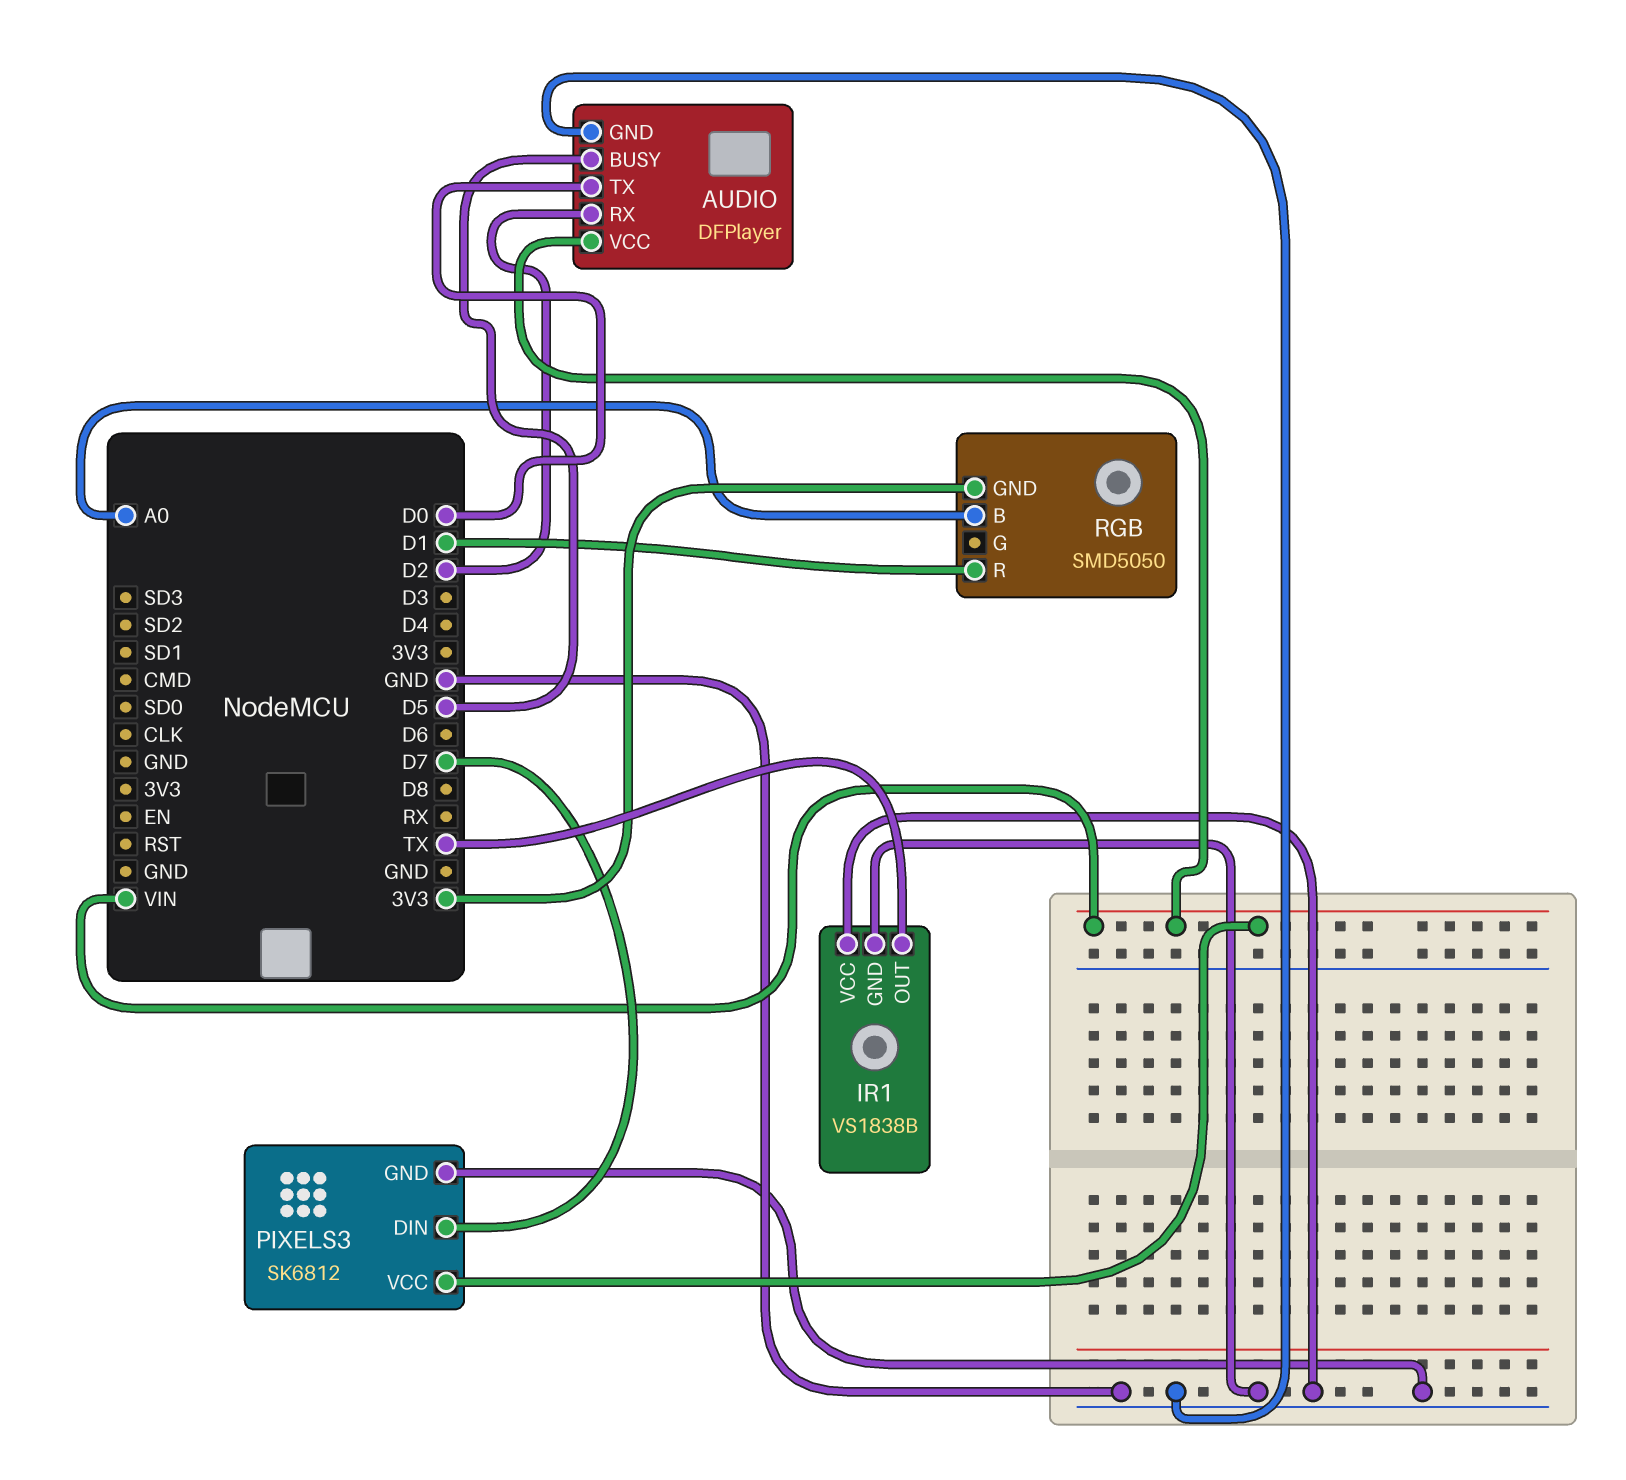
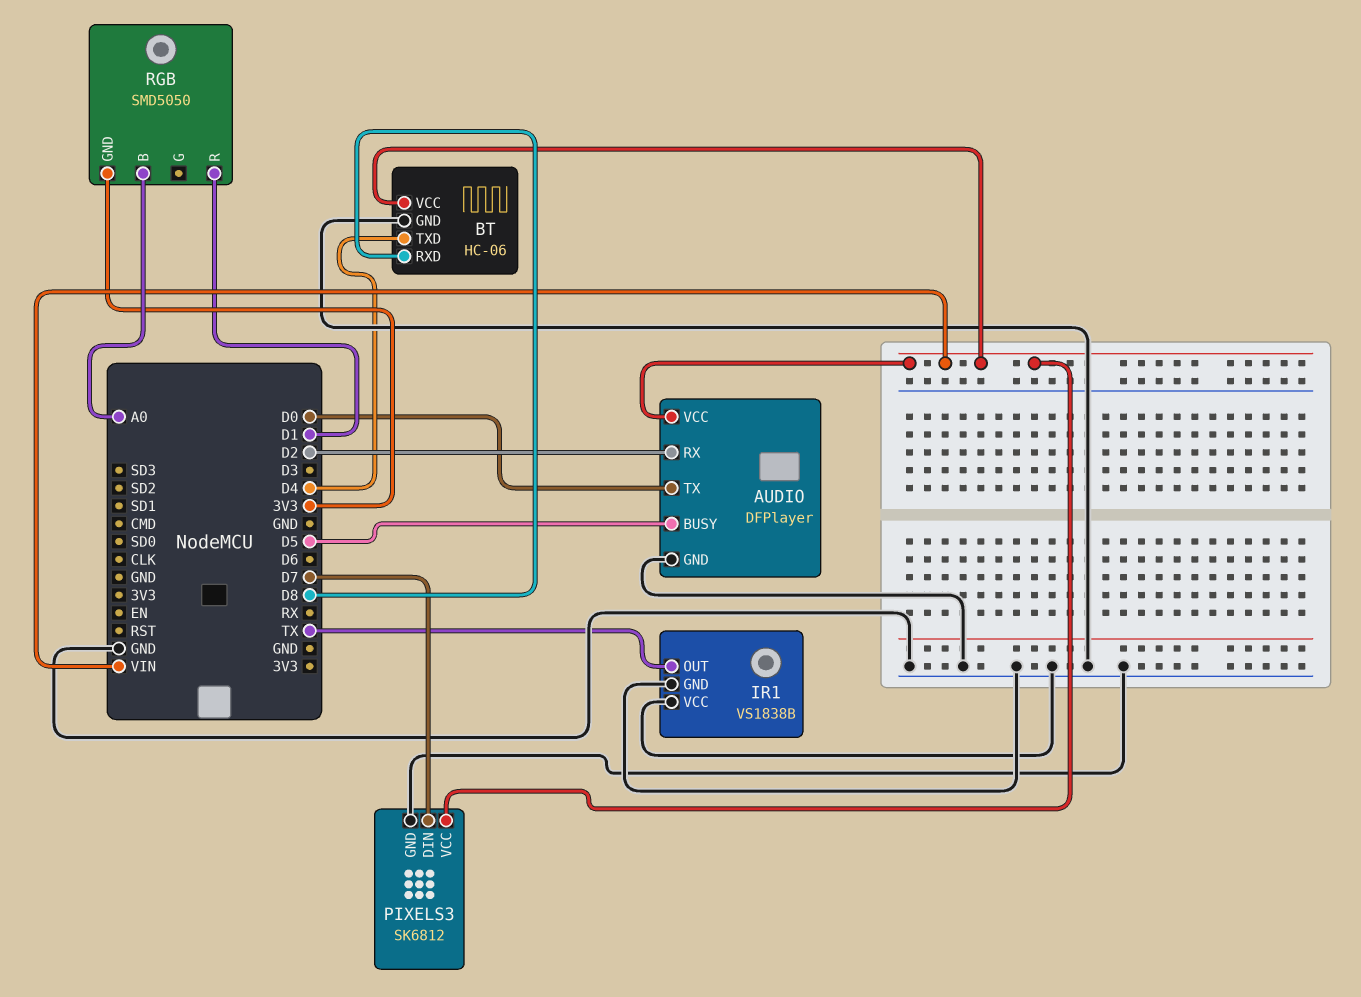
BT: none -> HC-06
BT pin GND: none -> GND
BT pin RXD: none -> D8
BT pin TXD: none -> D4
BT pin VCC: none -> VIN

